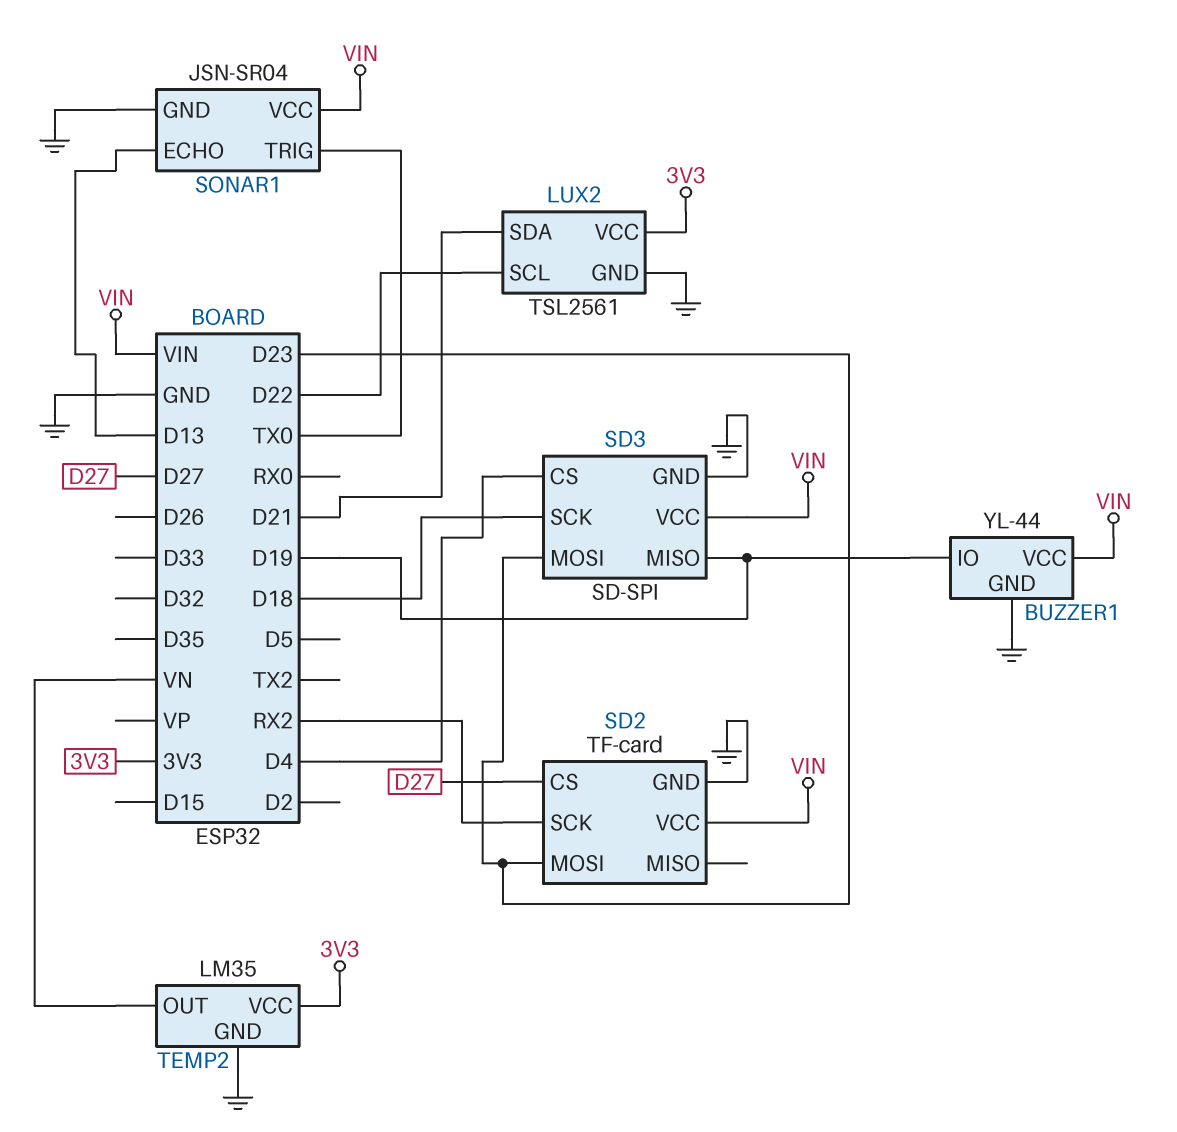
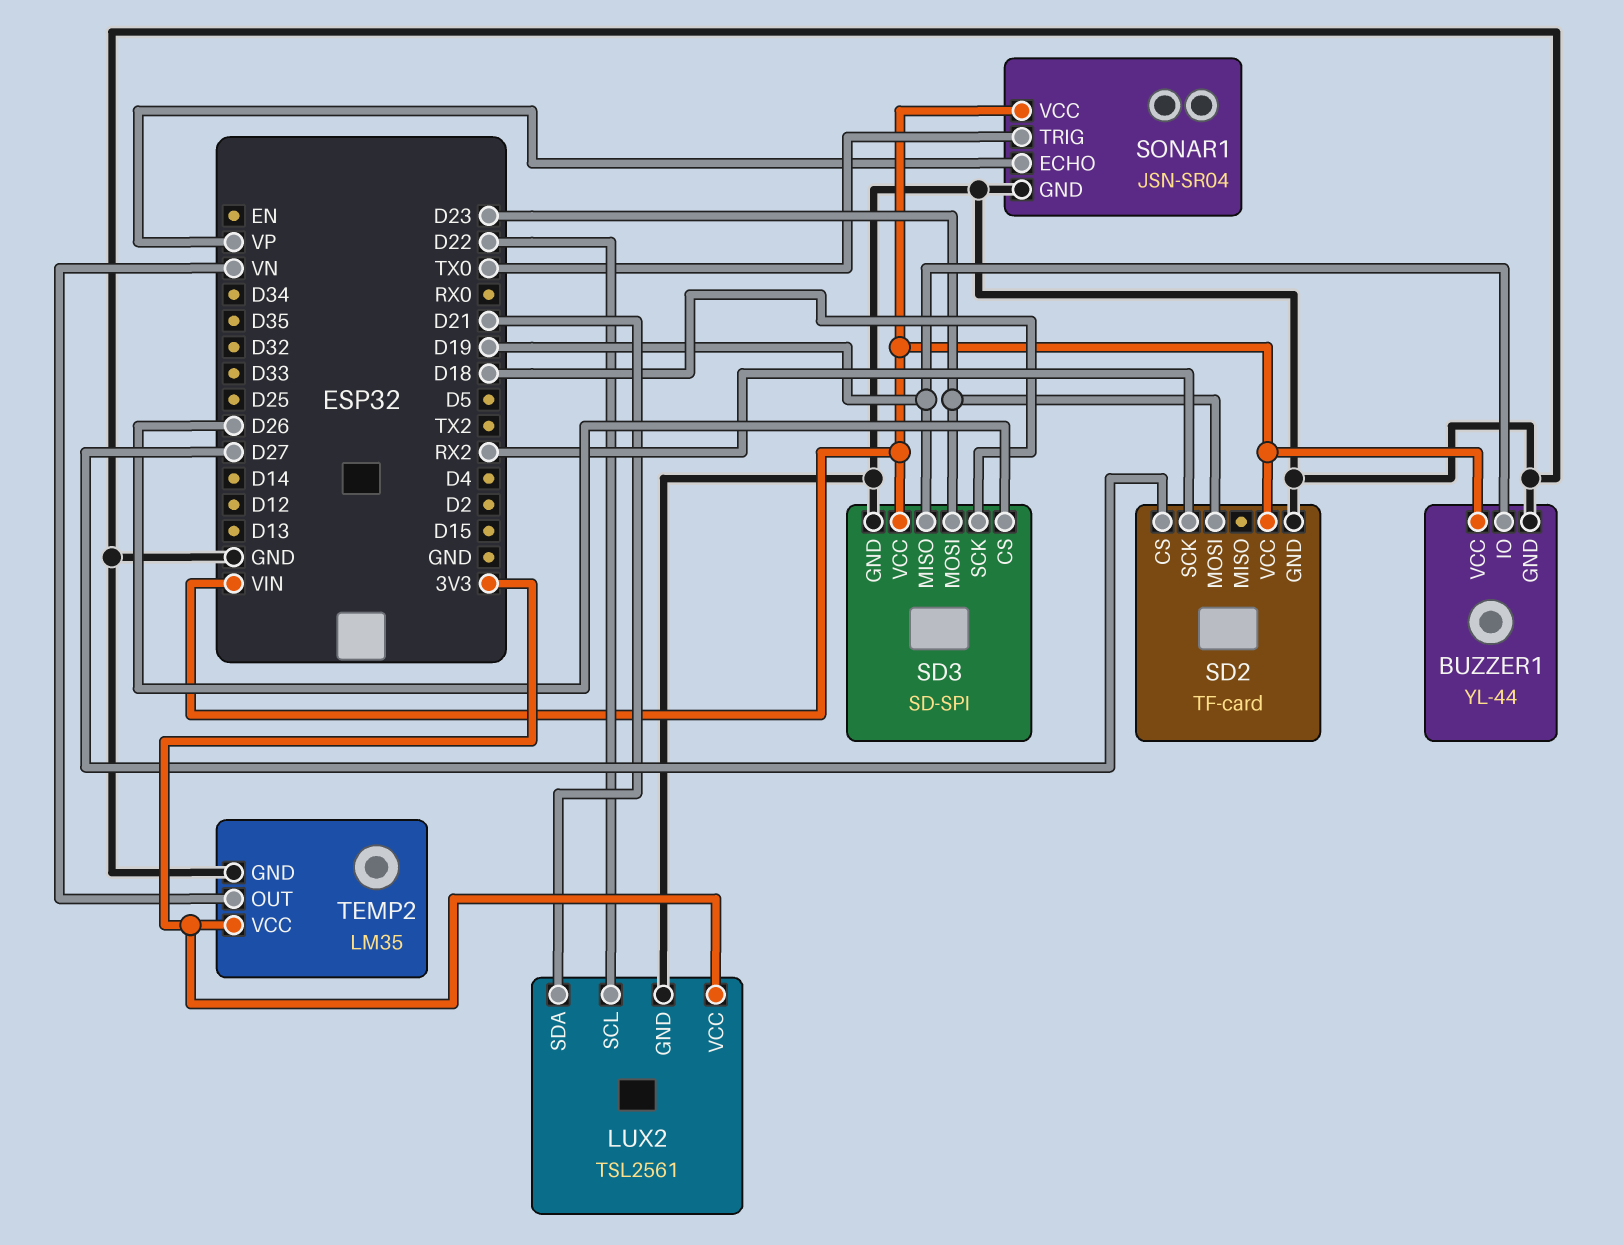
SD3 pin CS: D4 -> D26
SONAR1 pin ECHO: D13 -> VP

